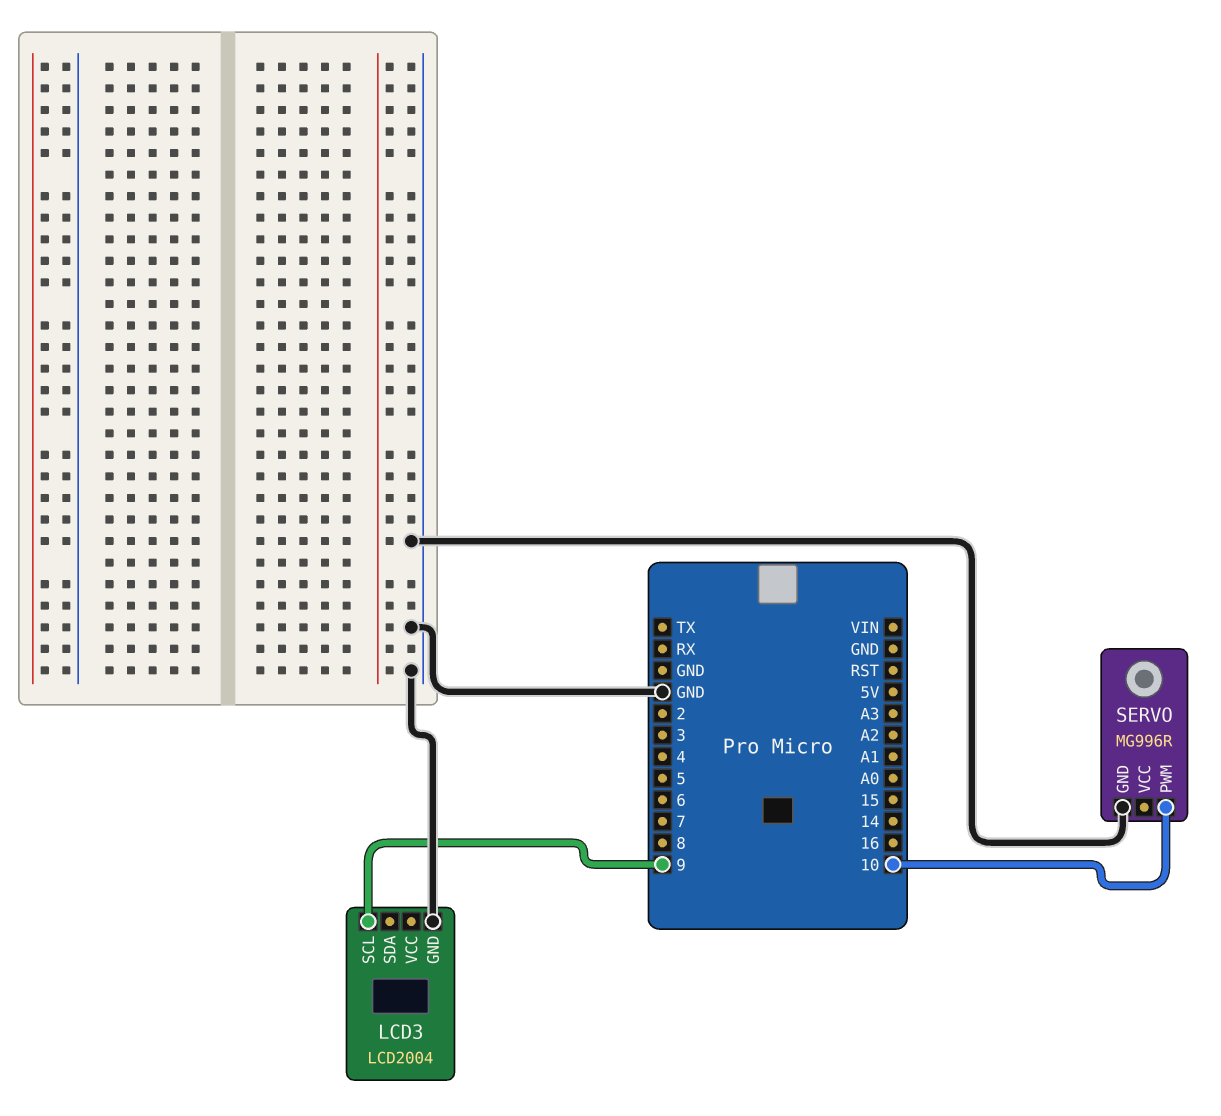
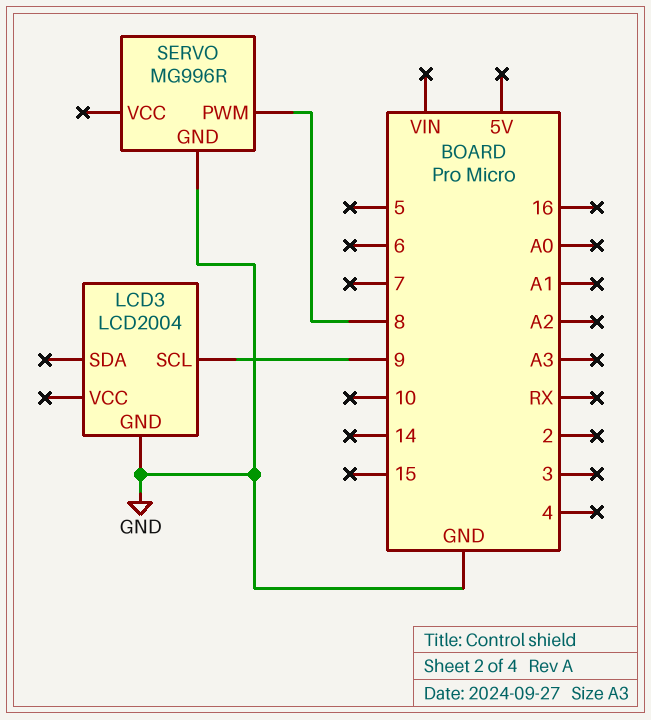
SERVO pin PWM: 10 -> 8

